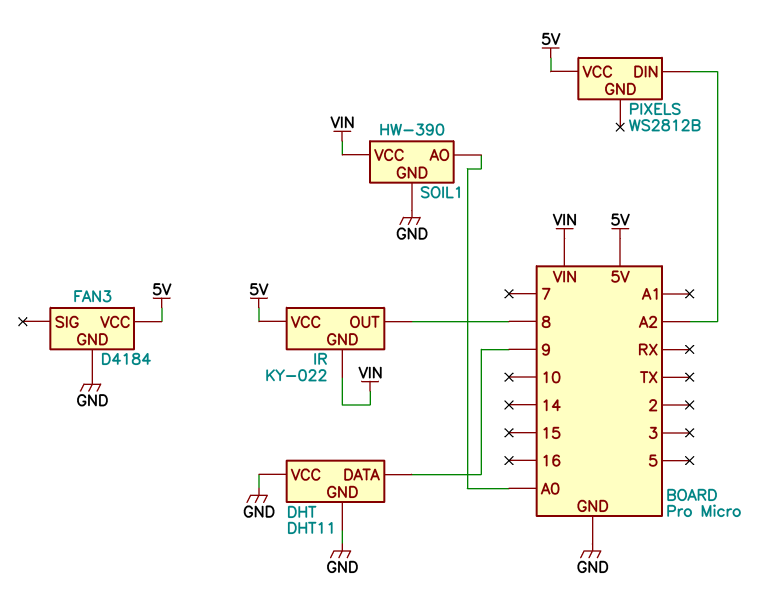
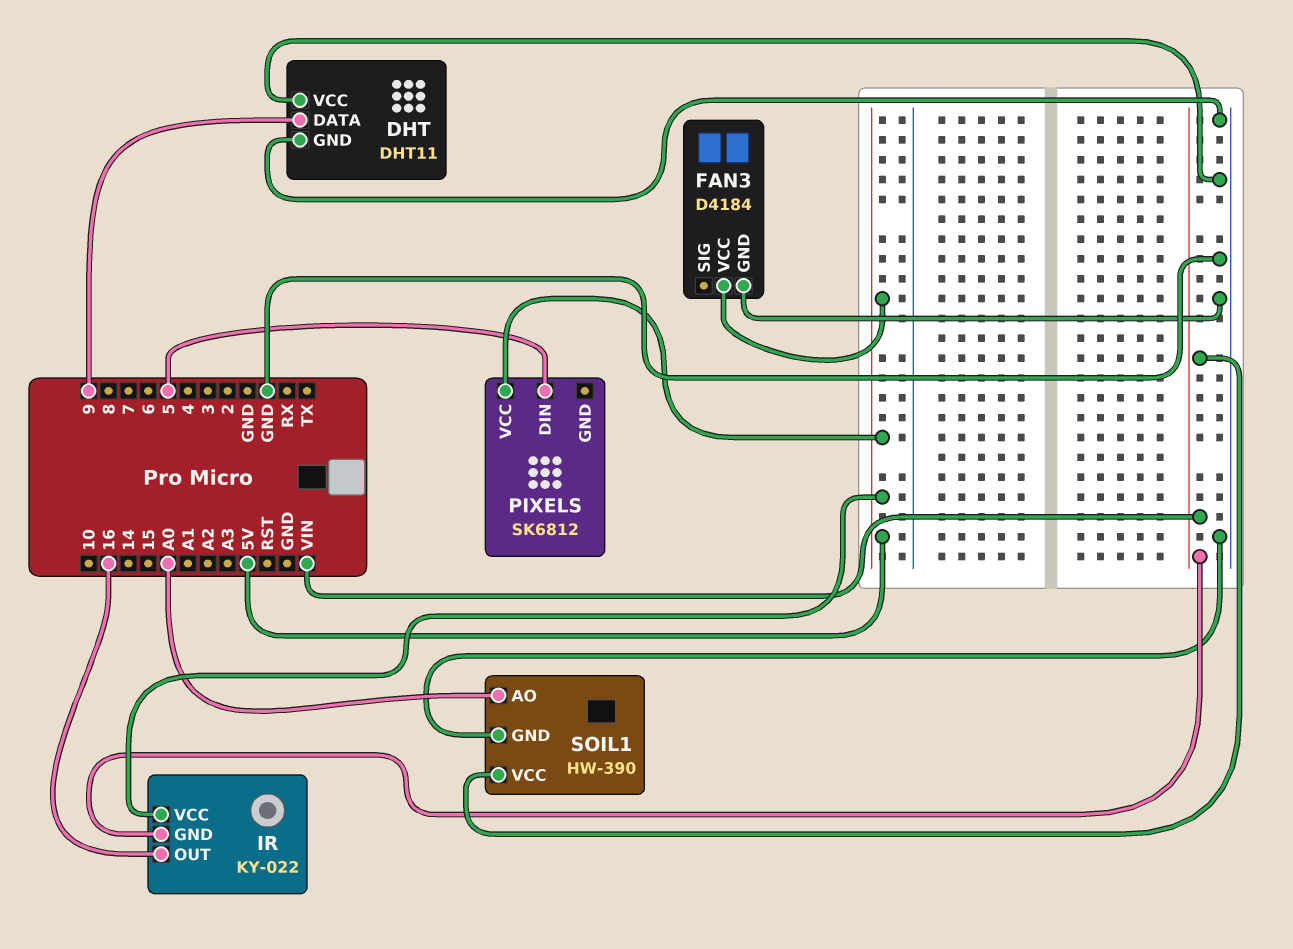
IR pin OUT: 8 -> 16
PIXELS: WS2812B -> SK6812
PIXELS pin DIN: A2 -> 5

